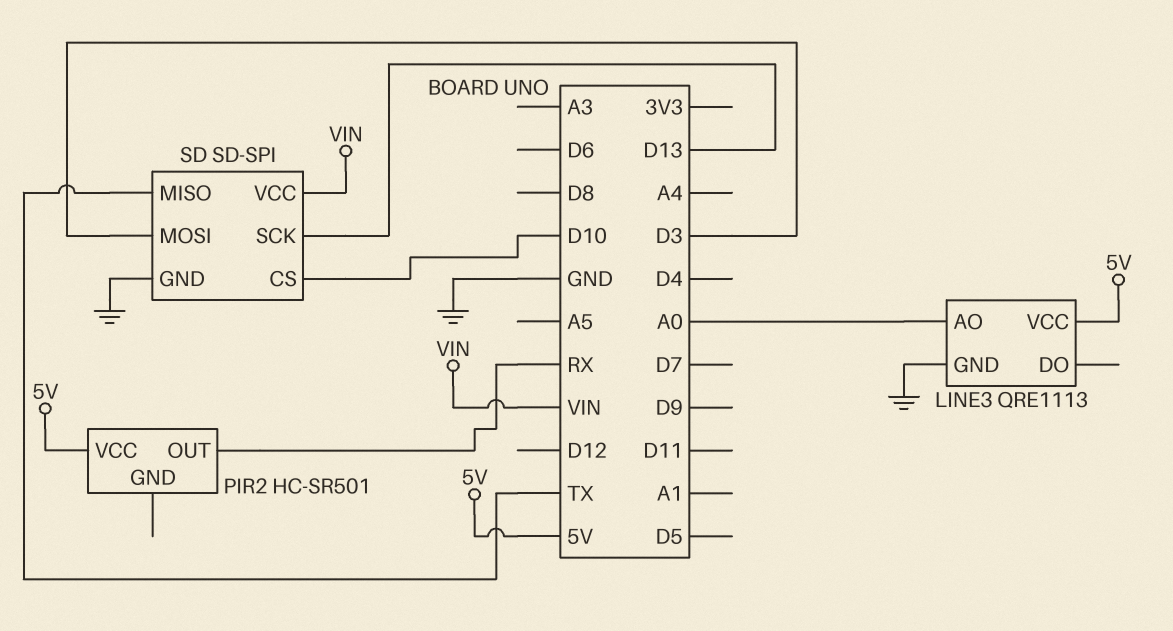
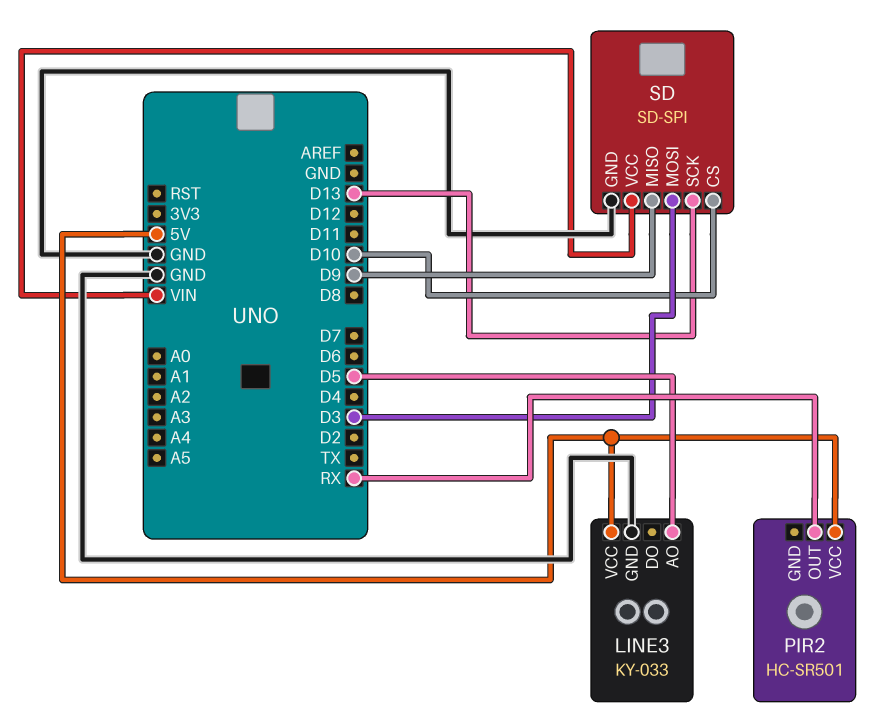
LINE3: QRE1113 -> KY-033
LINE3 pin AO: A0 -> D5
SD pin MISO: TX -> D9

